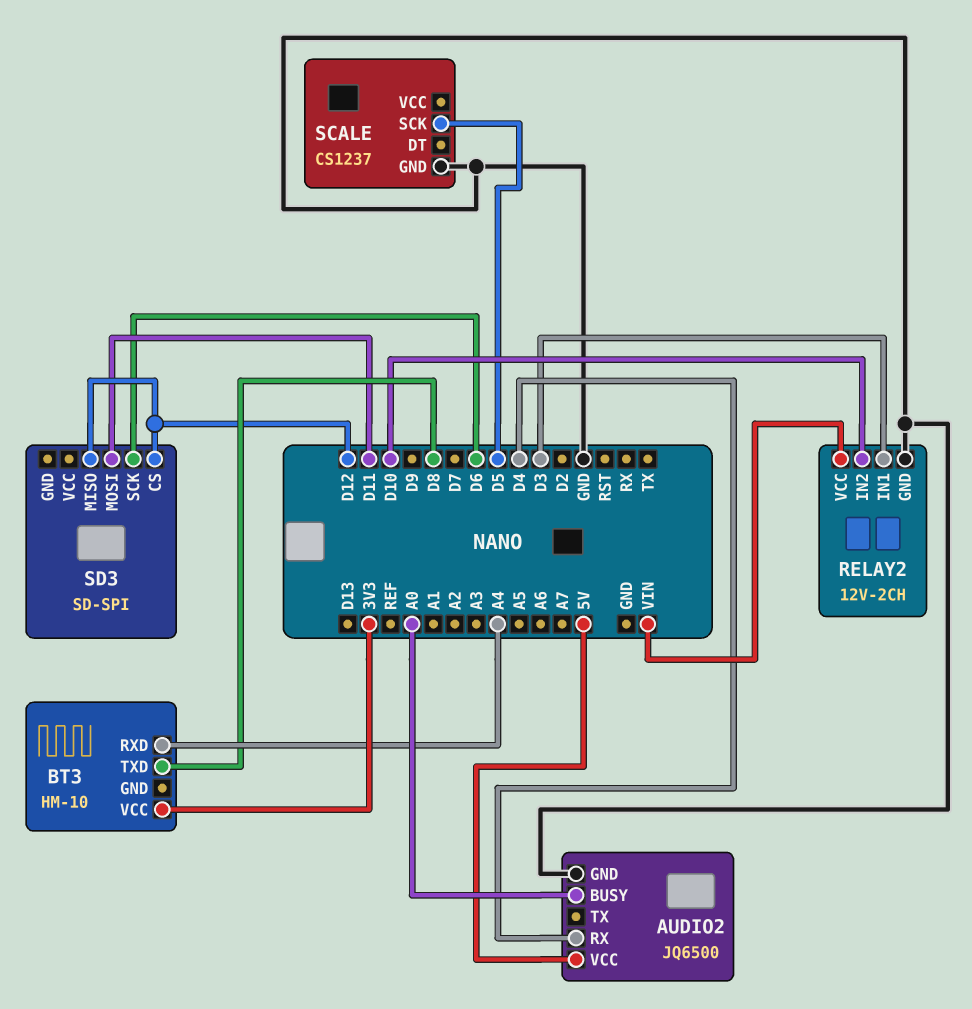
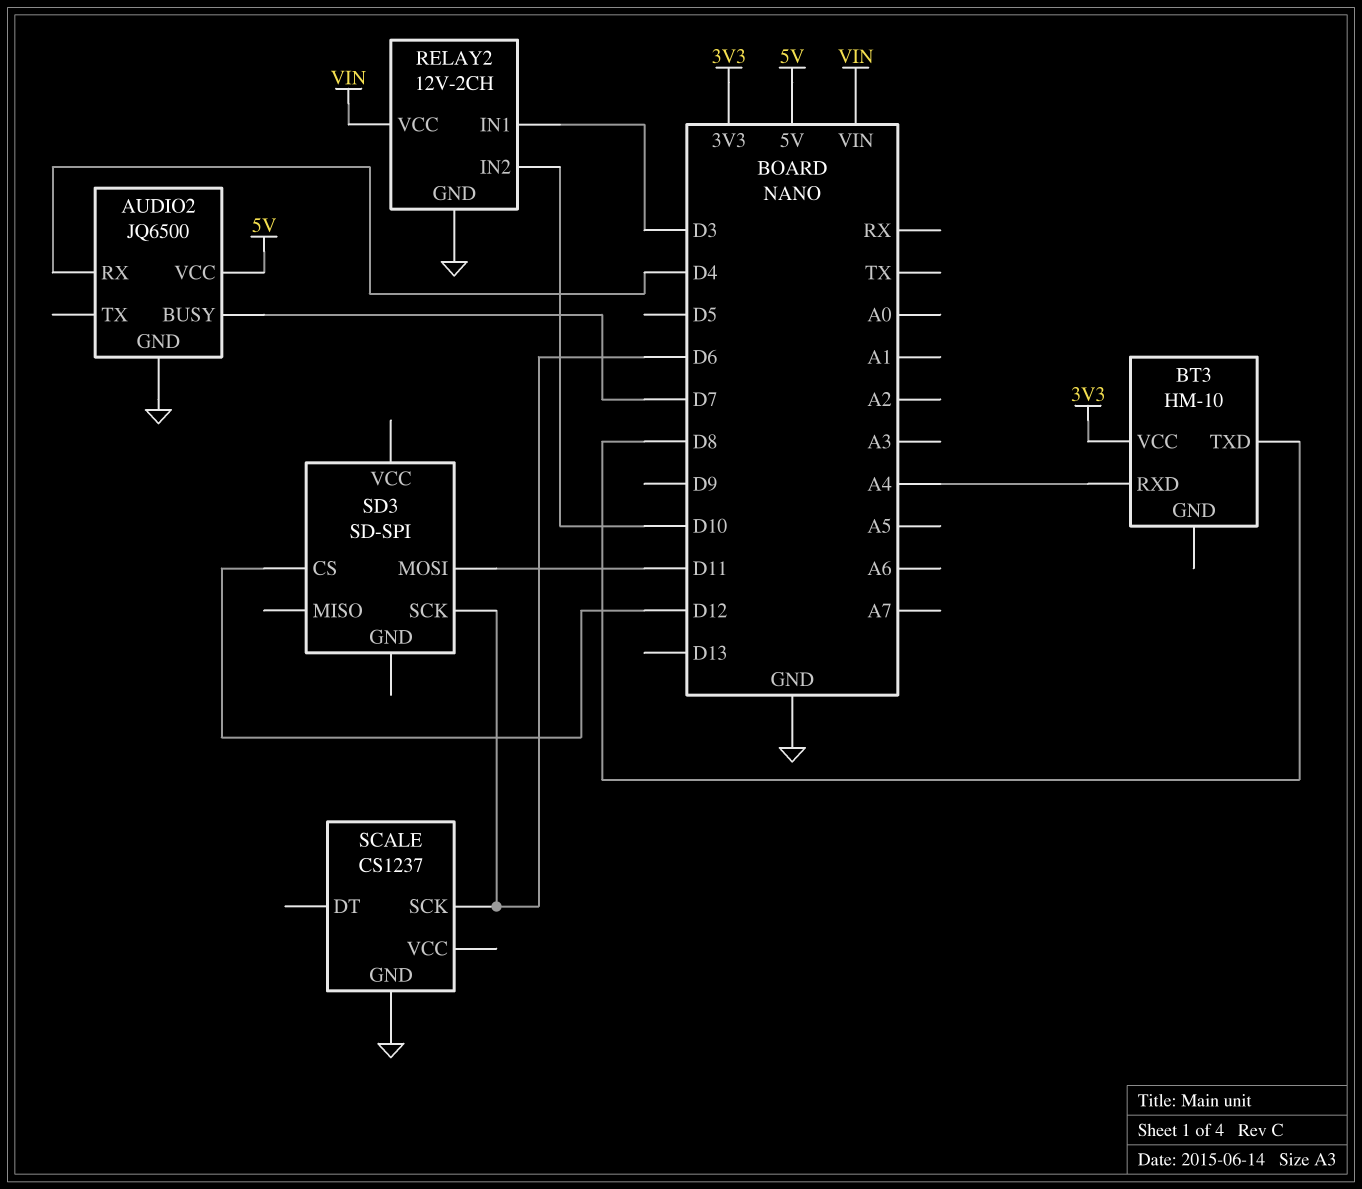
AUDIO2 pin BUSY: A0 -> D7
SCALE pin SCK: D5 -> D6
SD3 pin MISO: D12 -> none

